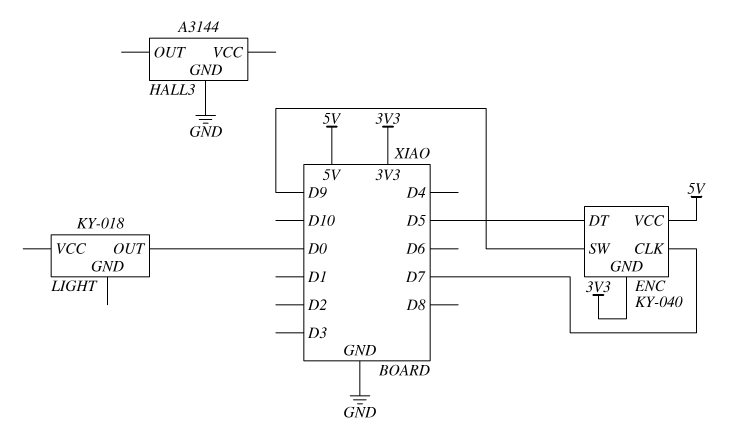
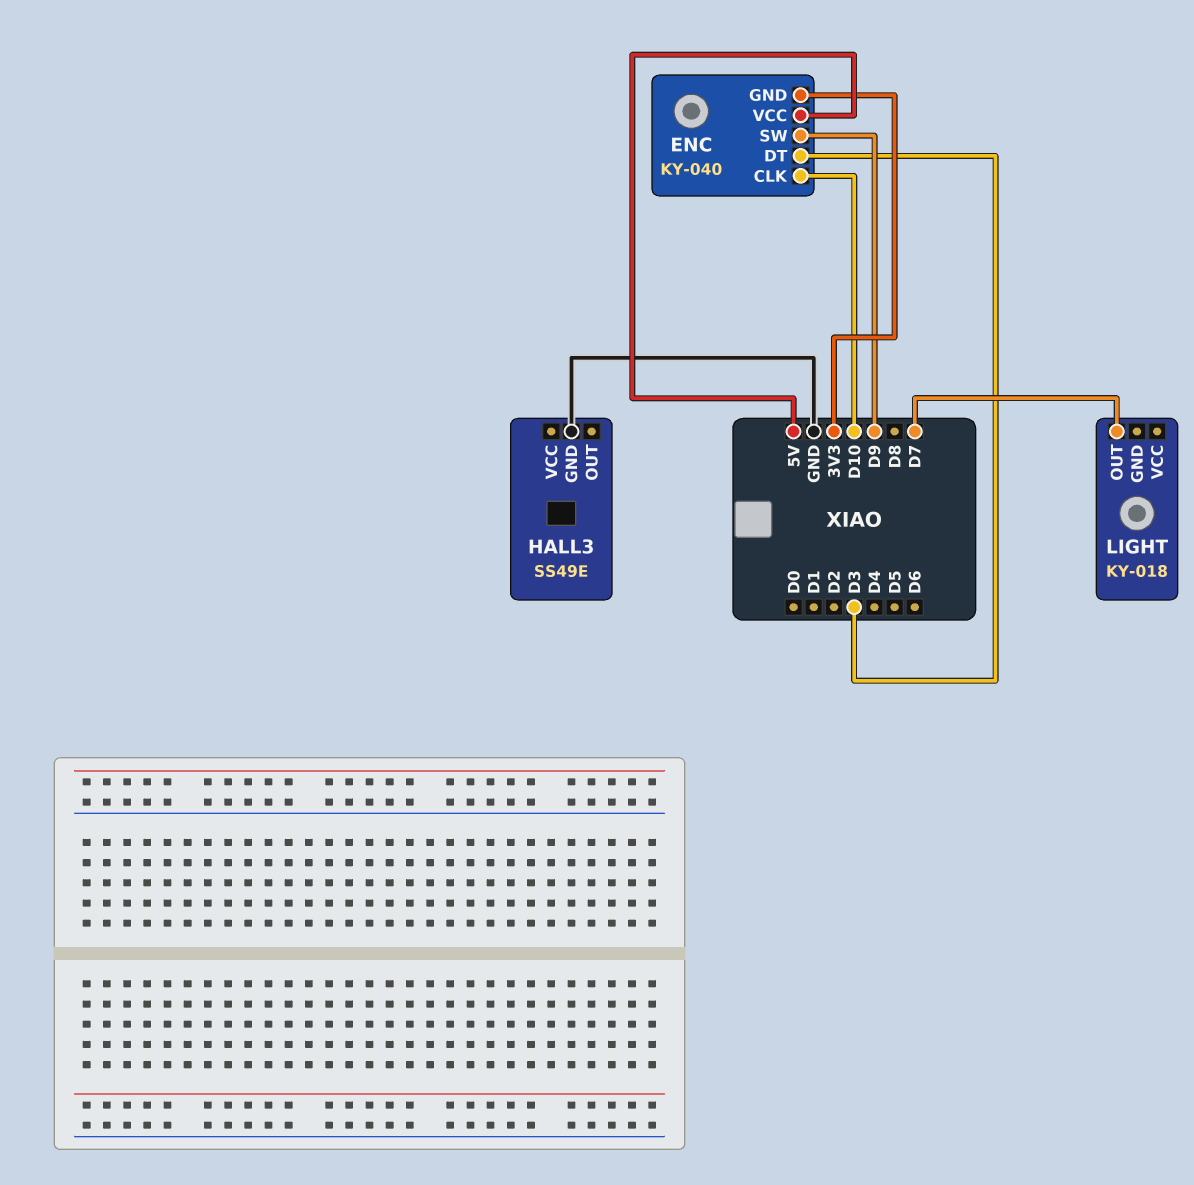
ENC pin CLK: D7 -> D10
ENC pin DT: D5 -> D3
HALL3: A3144 -> SS49E
LIGHT pin OUT: D0 -> D7

